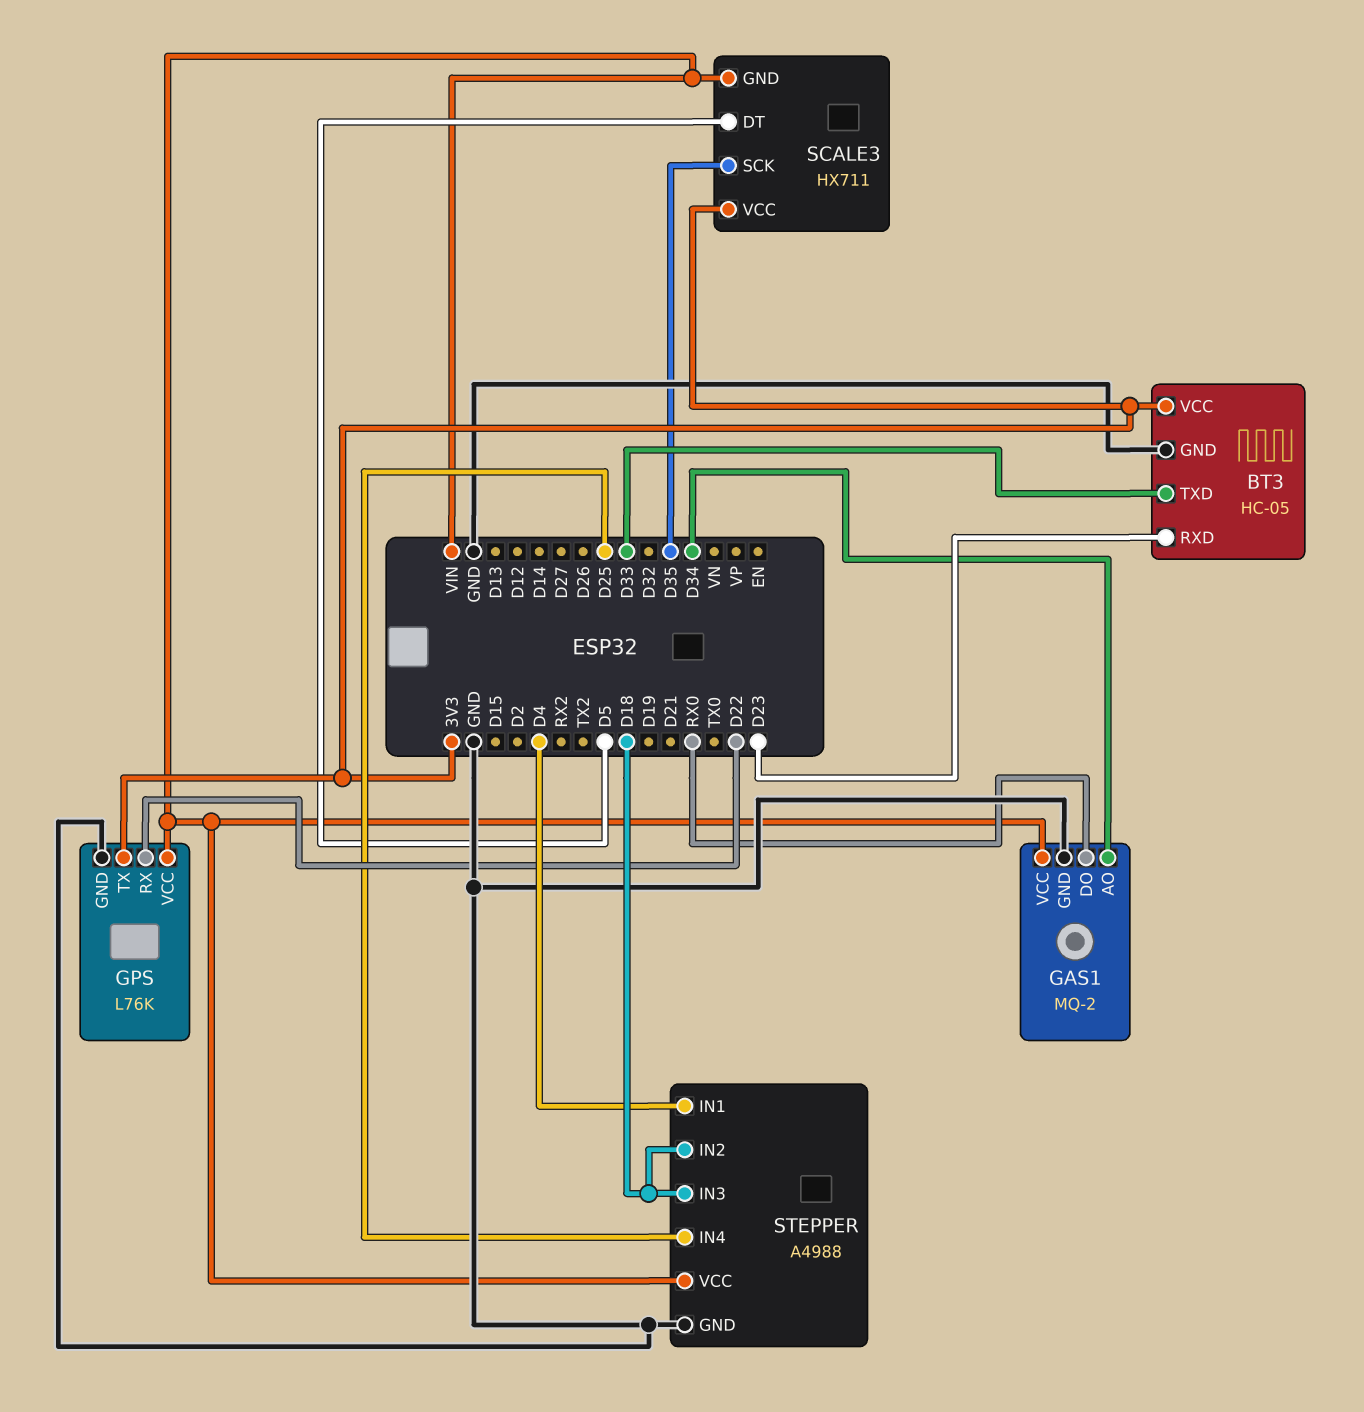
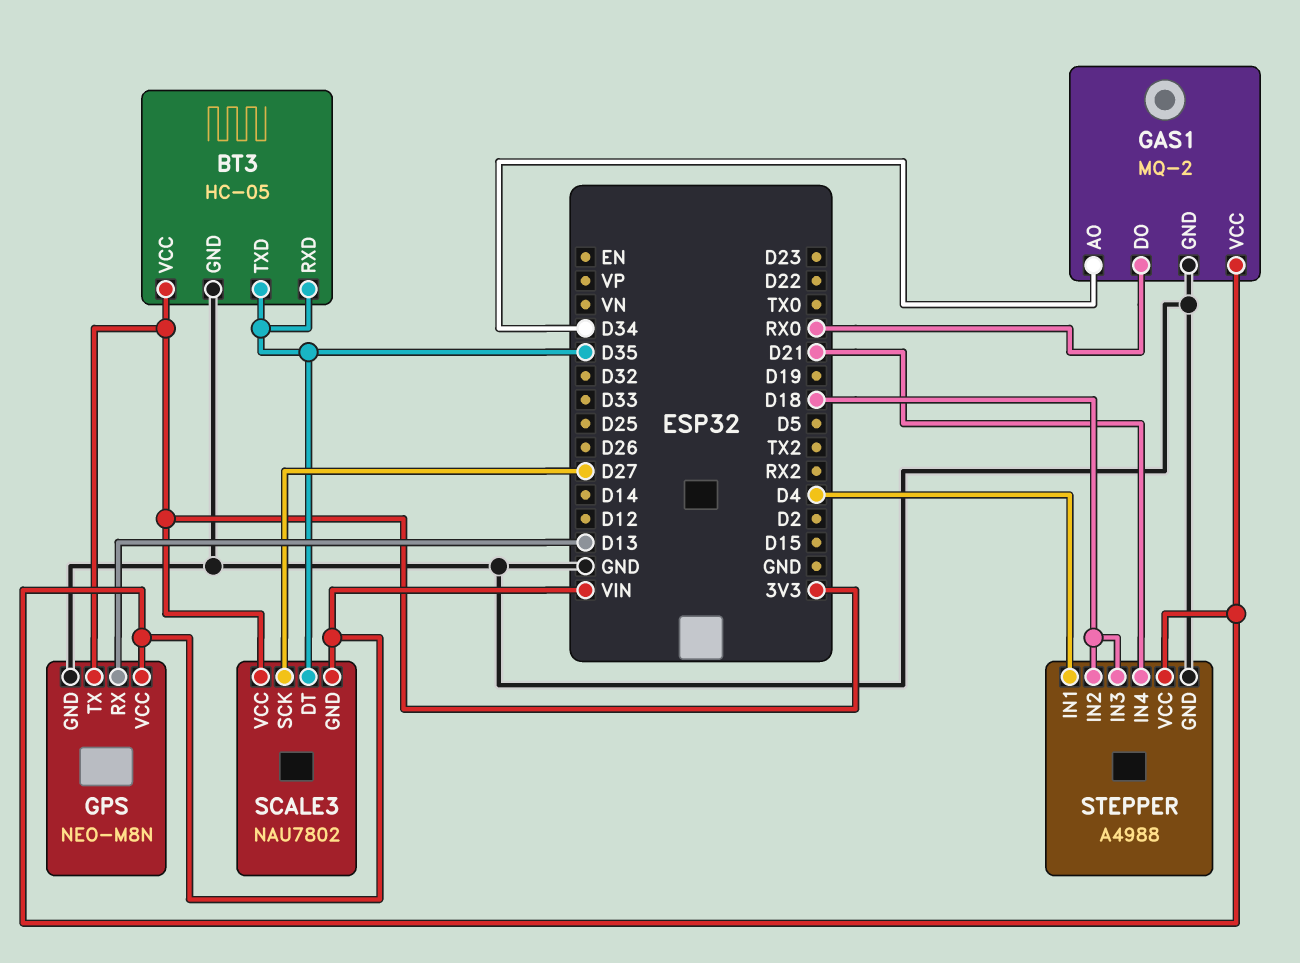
BT3 pin RXD: D23 -> D35
BT3 pin TXD: D33 -> D35
GPS: L76K -> NEO-M8N
GPS pin RX: D22 -> D13
SCALE3: HX711 -> NAU7802
SCALE3 pin DT: D5 -> D35
SCALE3 pin SCK: D35 -> D27
STEPPER pin IN4: D25 -> D21

